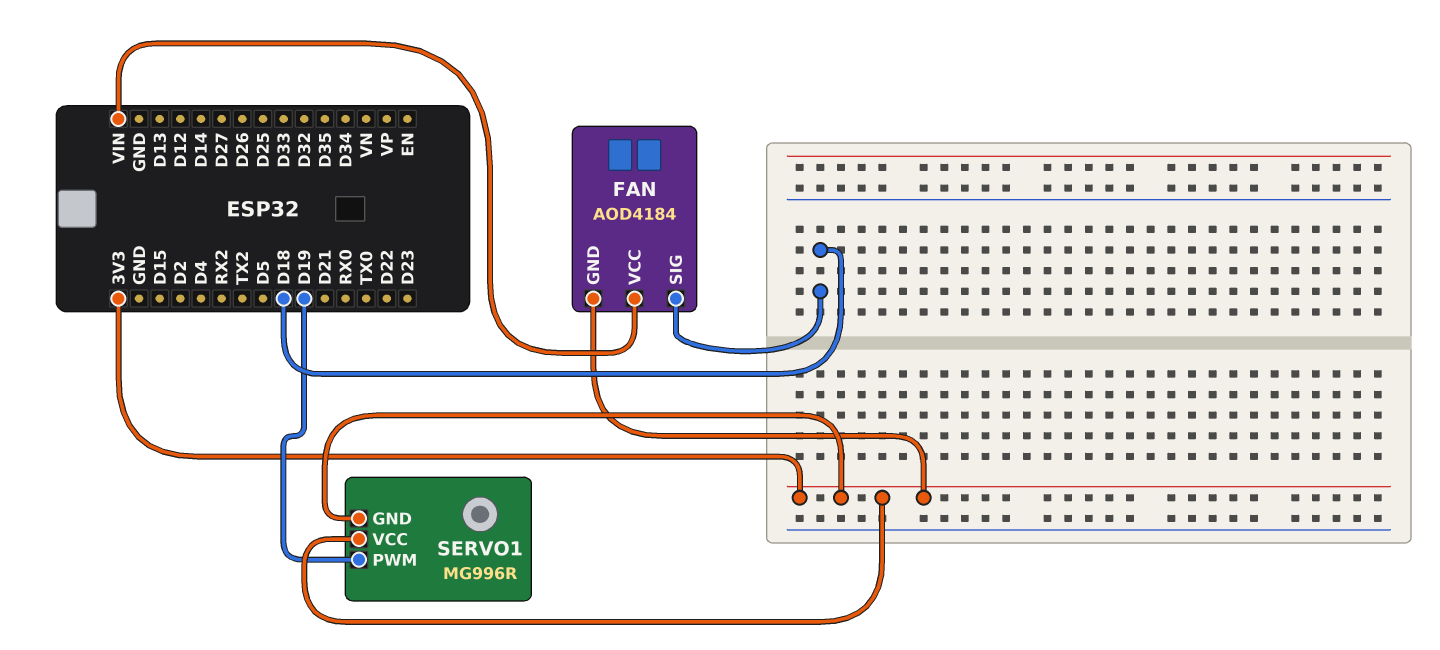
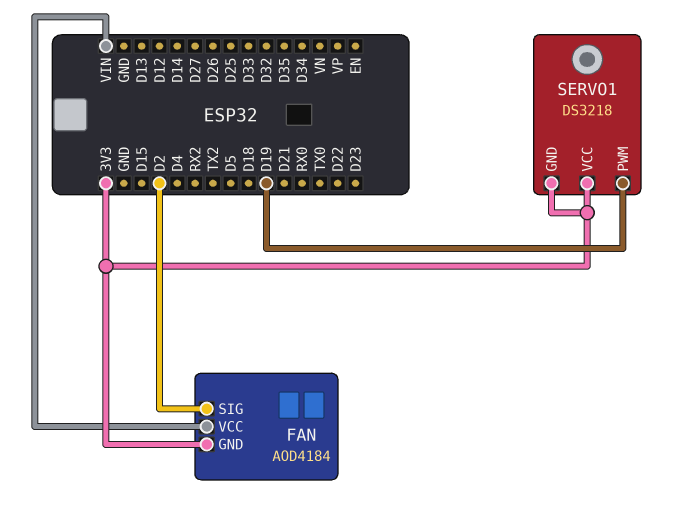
FAN pin SIG: D18 -> D2
SERVO1: MG996R -> DS3218

